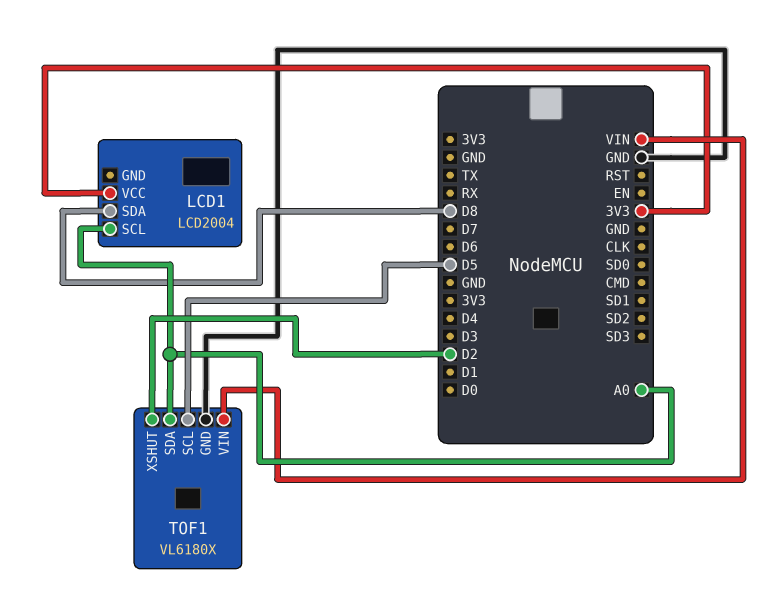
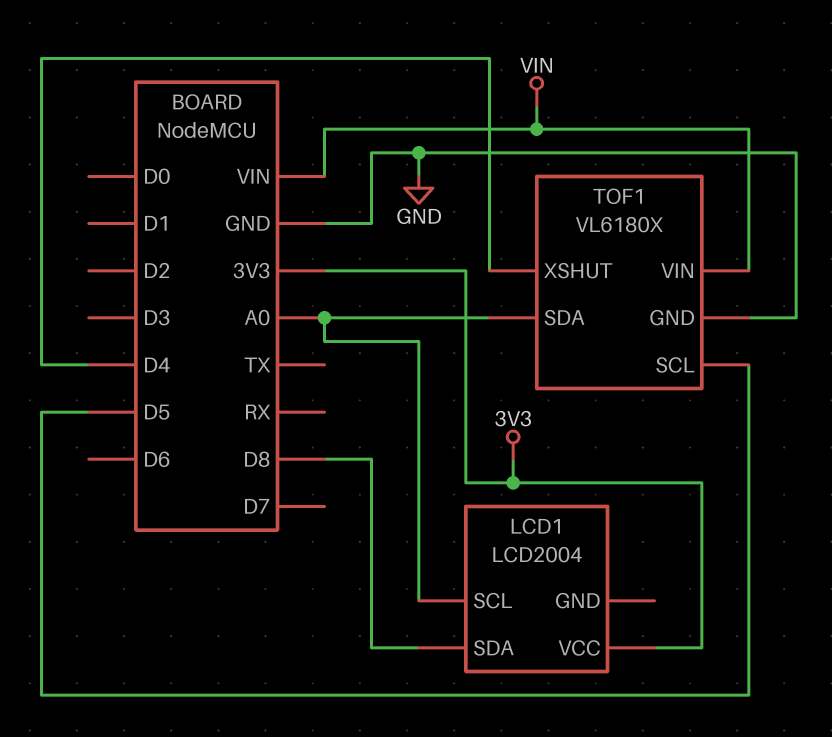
TOF1 pin XSHUT: D2 -> D4

